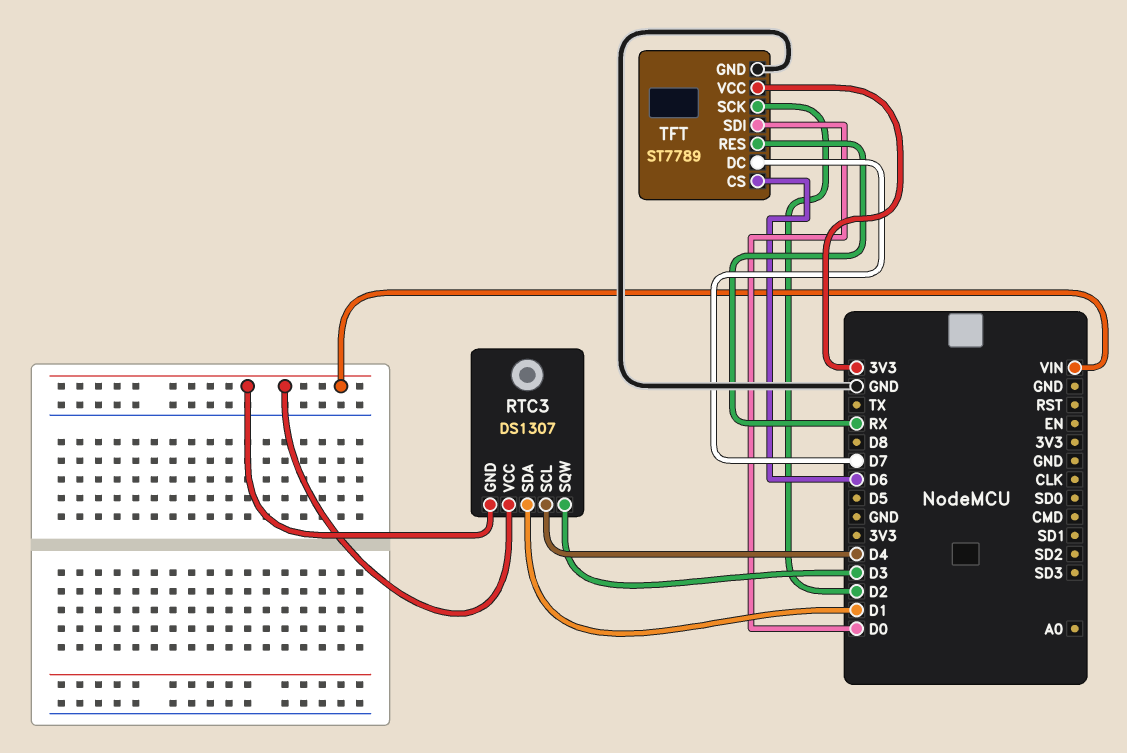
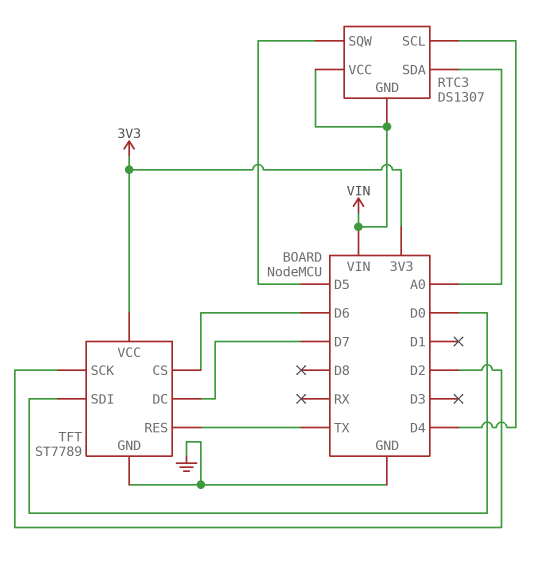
RTC3 pin SDA: D1 -> A0
RTC3 pin SQW: D3 -> D5
TFT pin RES: RX -> TX

